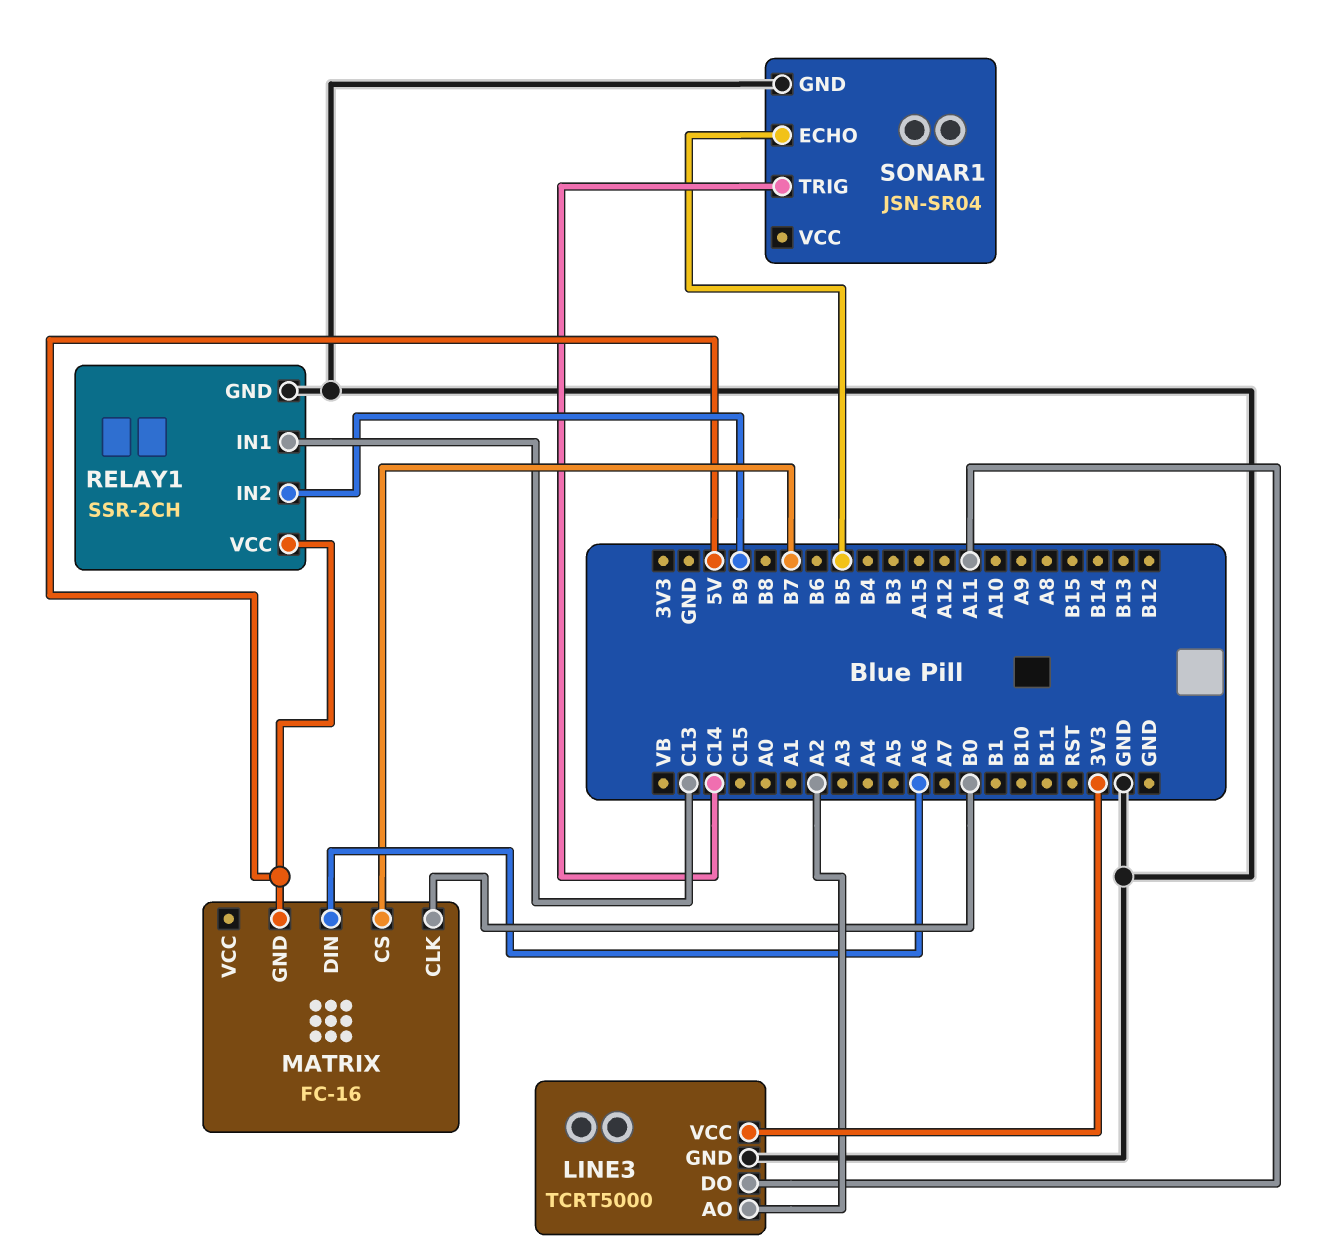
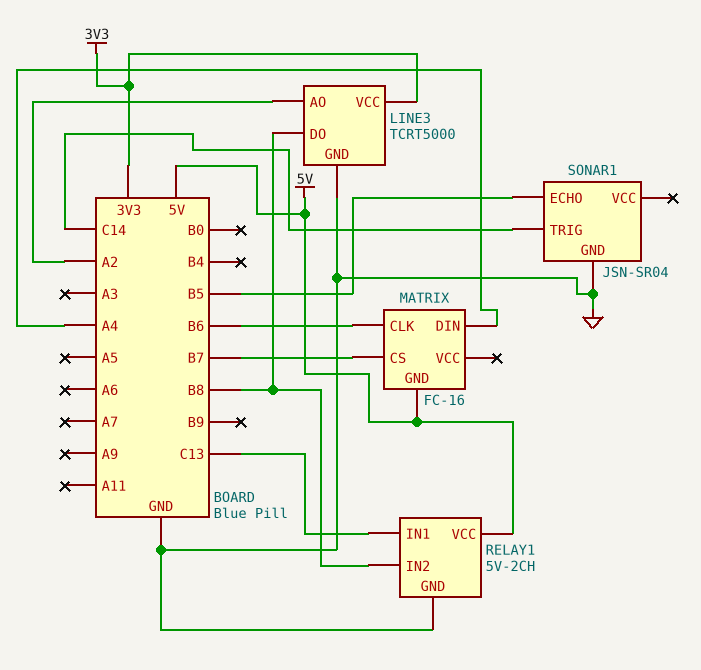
LINE3 pin DO: A11 -> B8
MATRIX pin CLK: B0 -> B6
MATRIX pin DIN: A6 -> A4
RELAY1: SSR-2CH -> 5V-2CH
RELAY1 pin IN2: B9 -> B8

